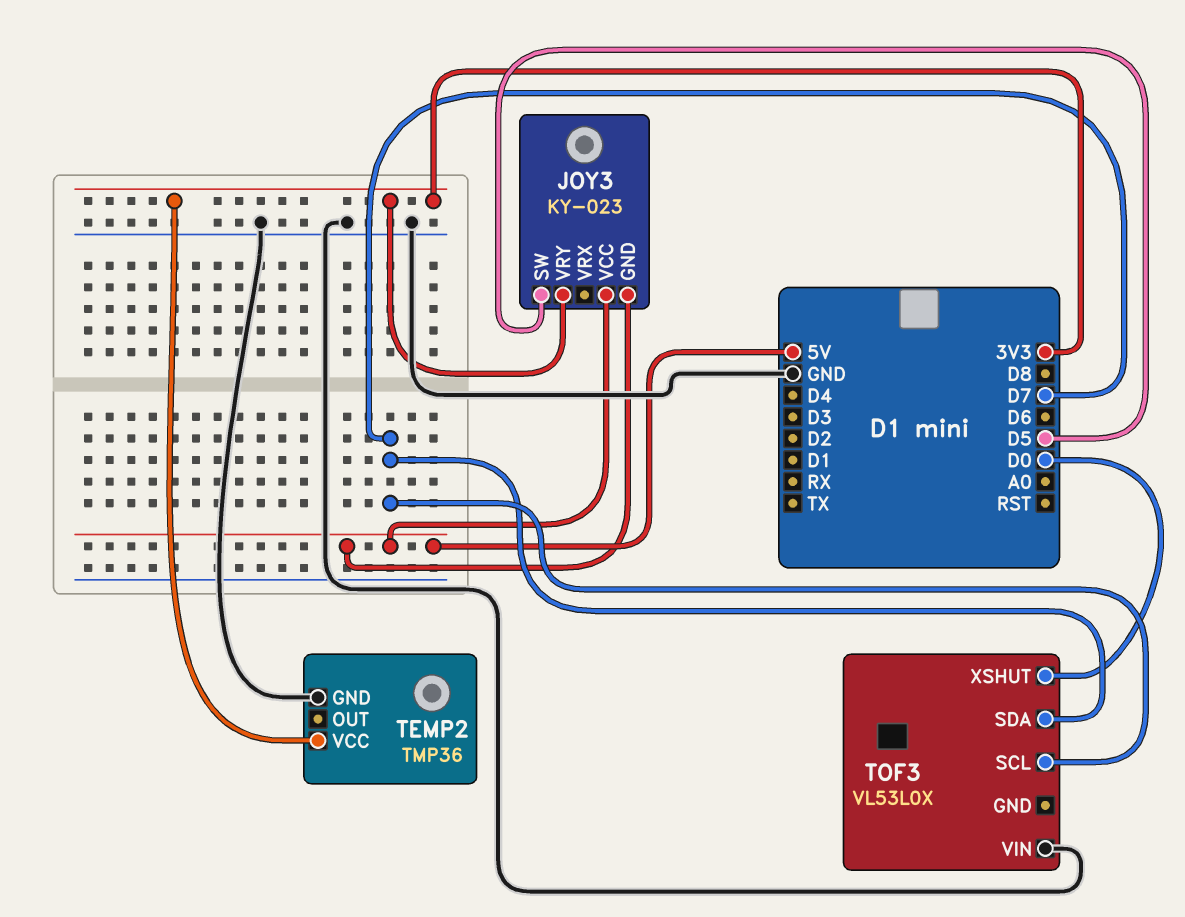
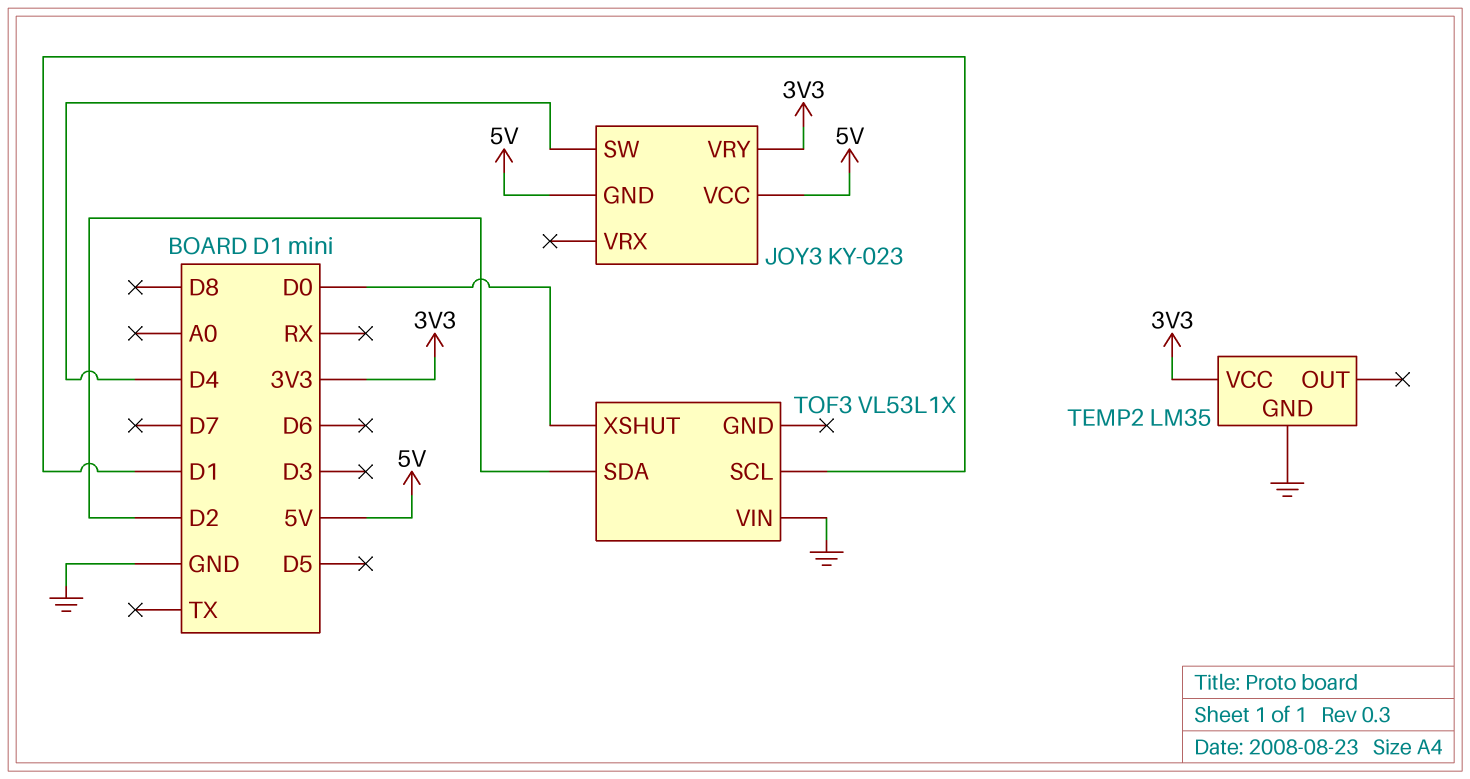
JOY3 pin SW: D5 -> D4
TEMP2: TMP36 -> LM35
TOF3: VL53L0X -> VL53L1X
TOF3 pin SCL: D7 -> D1
TOF3 pin SDA: D7 -> D2

